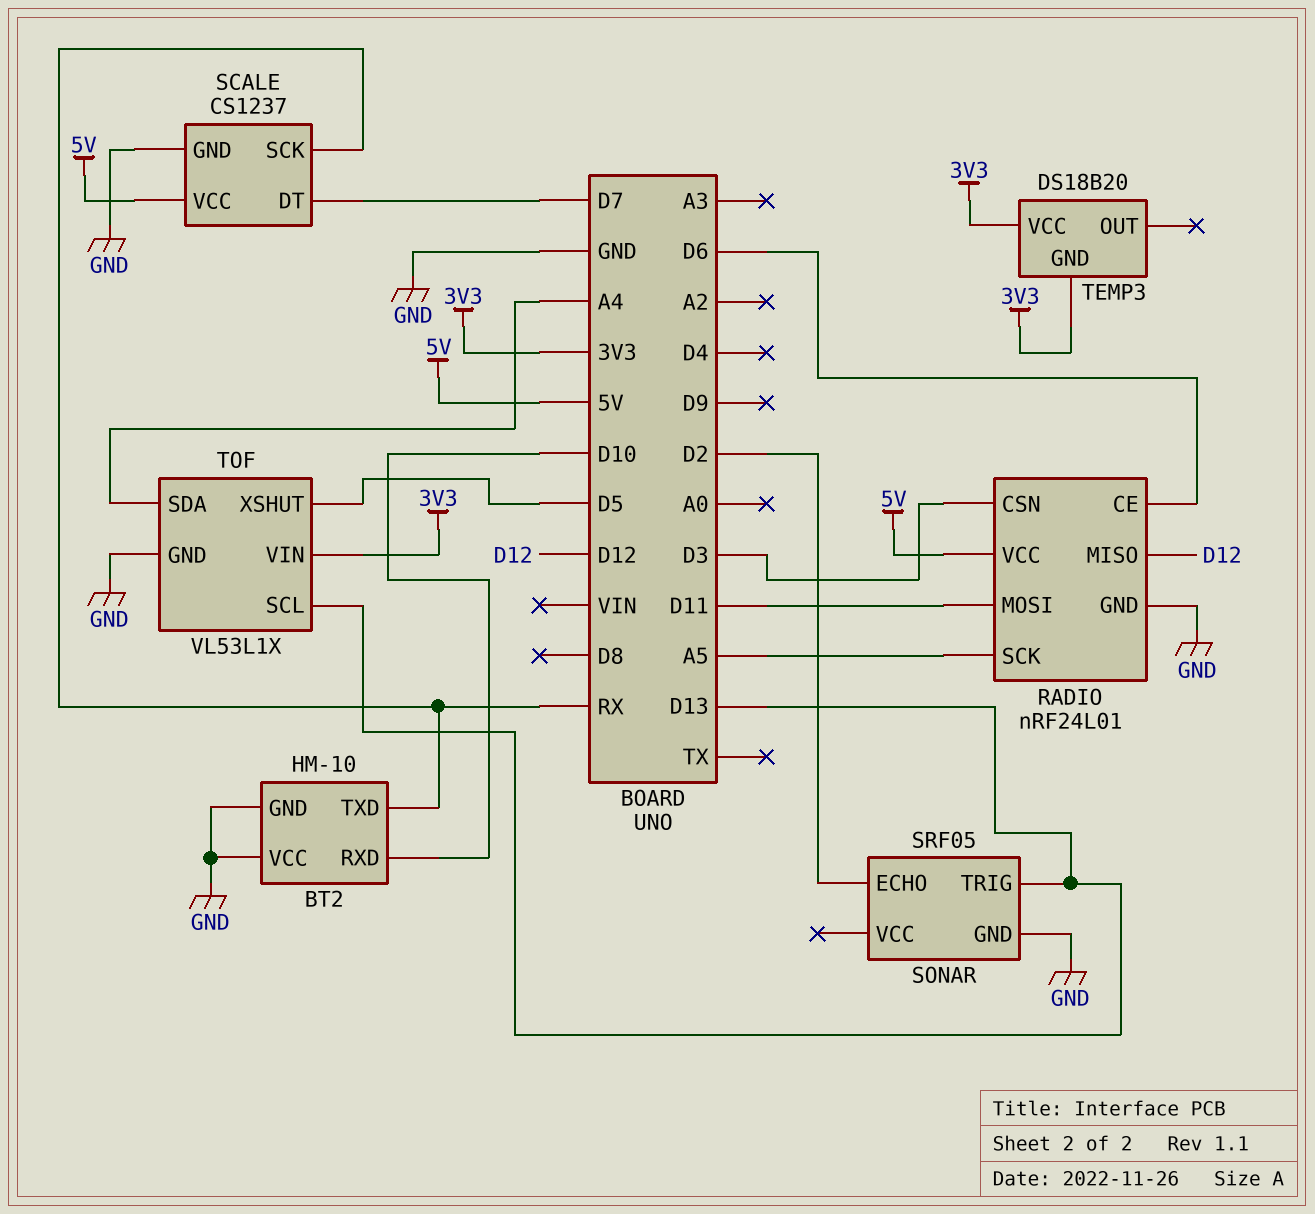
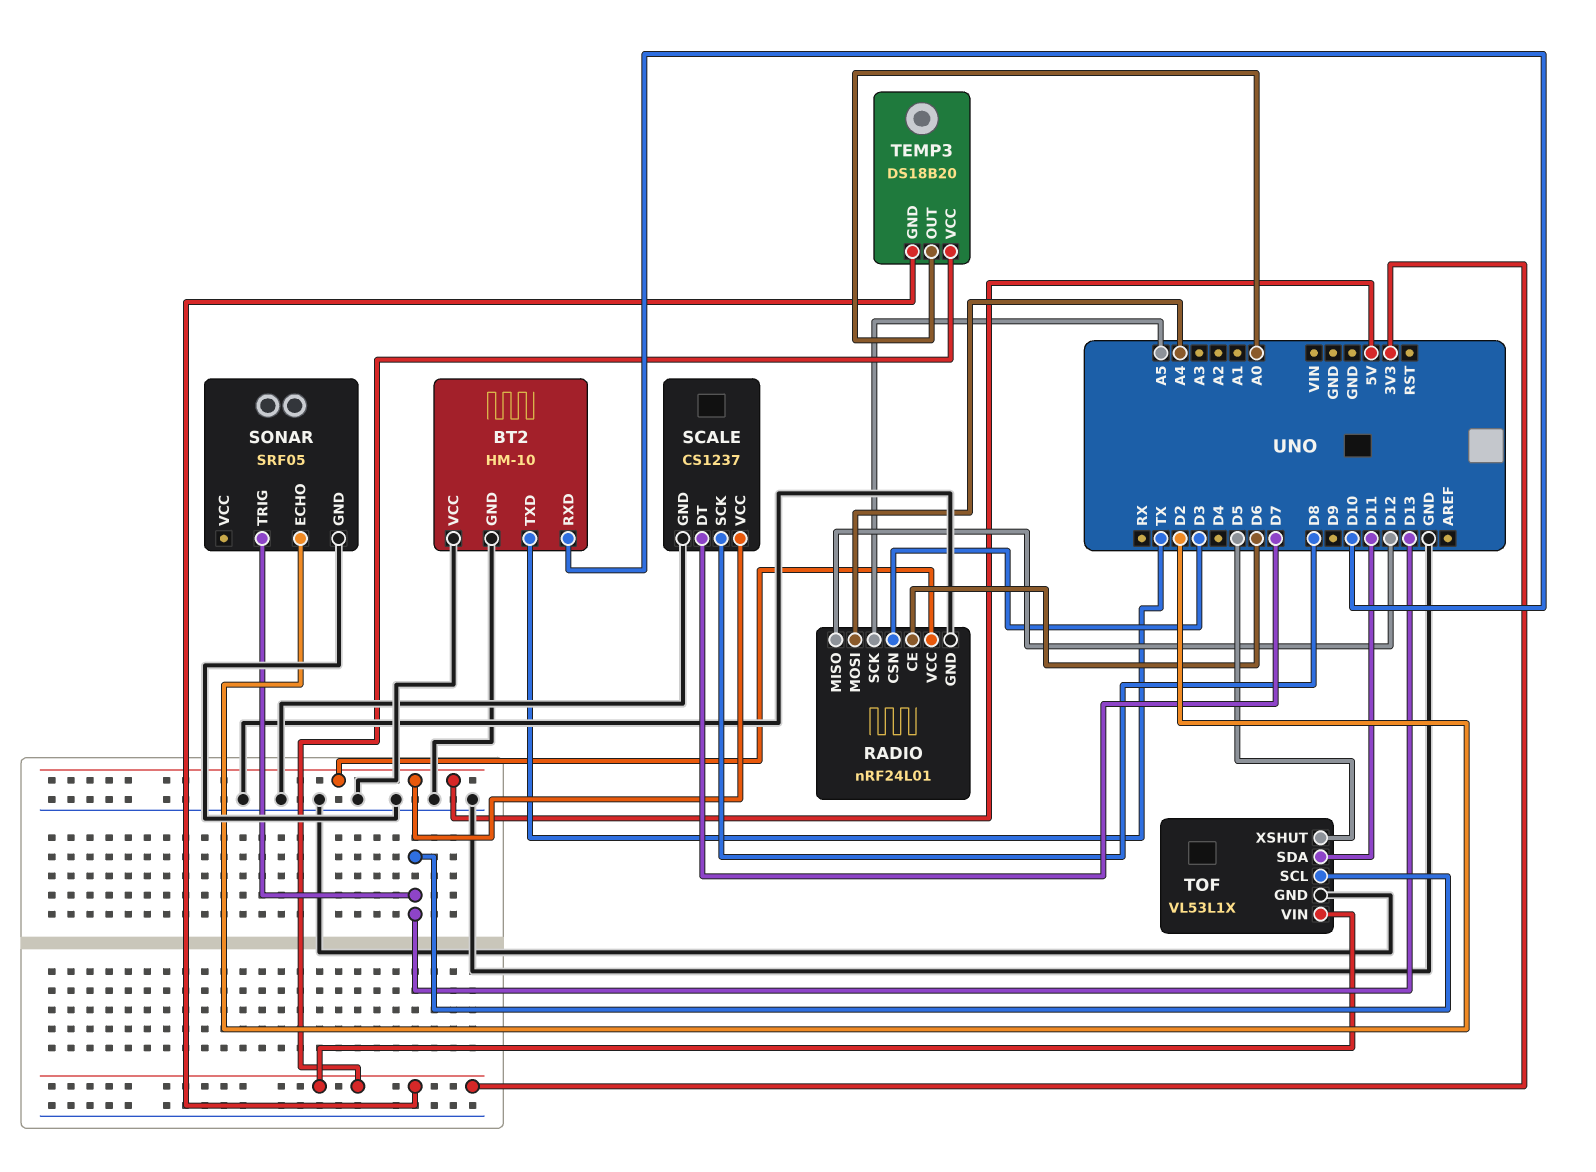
BT2 pin TXD: RX -> TX
RADIO pin MOSI: D11 -> A4
SCALE pin SCK: RX -> D8
TEMP3 pin OUT: none -> A0
TOF pin SDA: A4 -> D11

